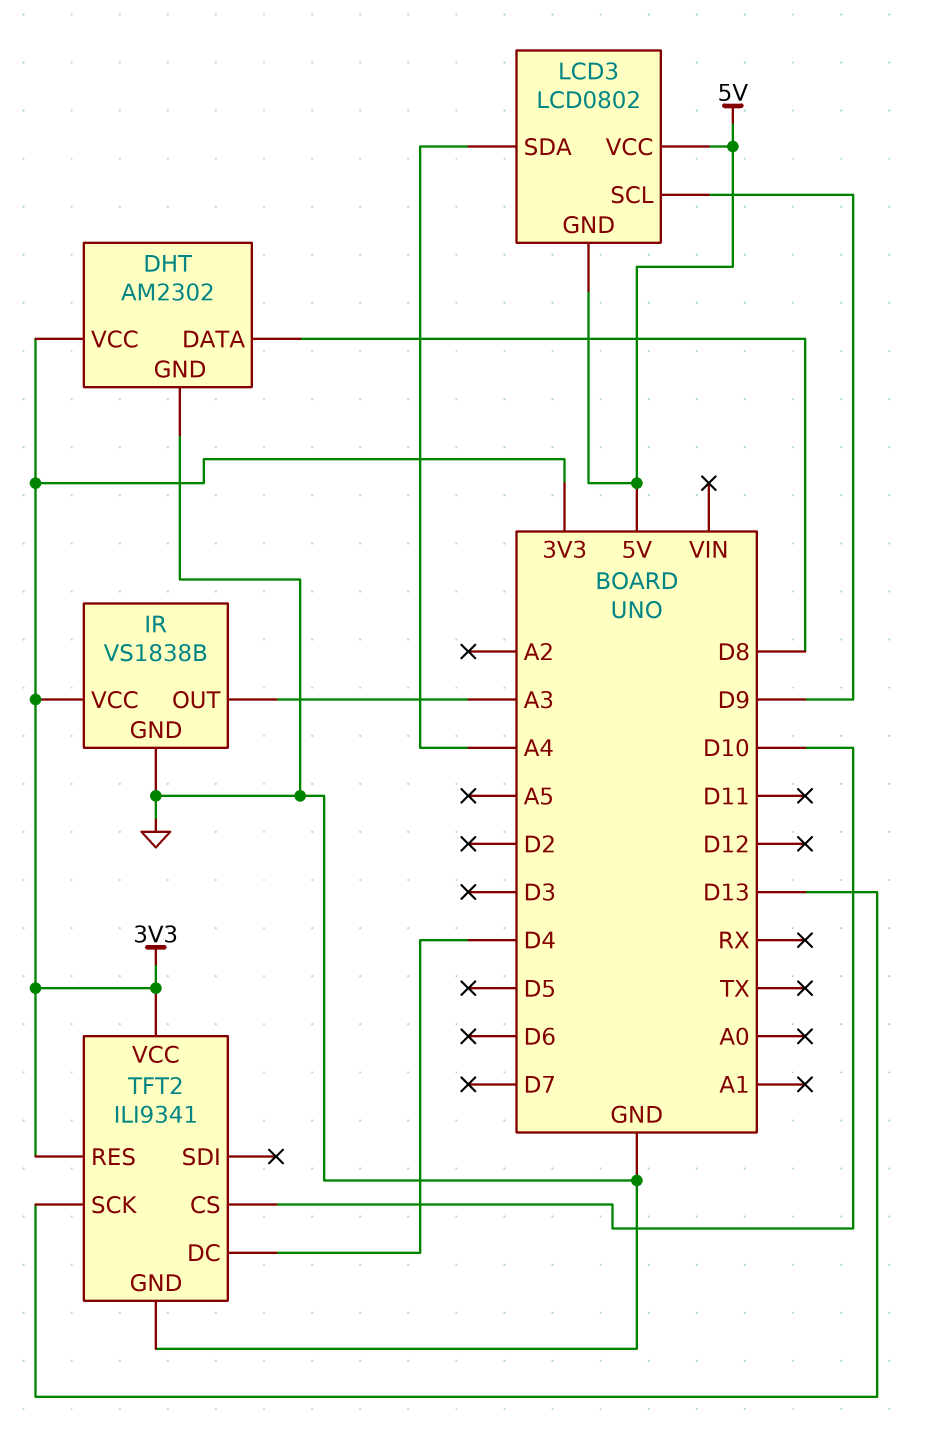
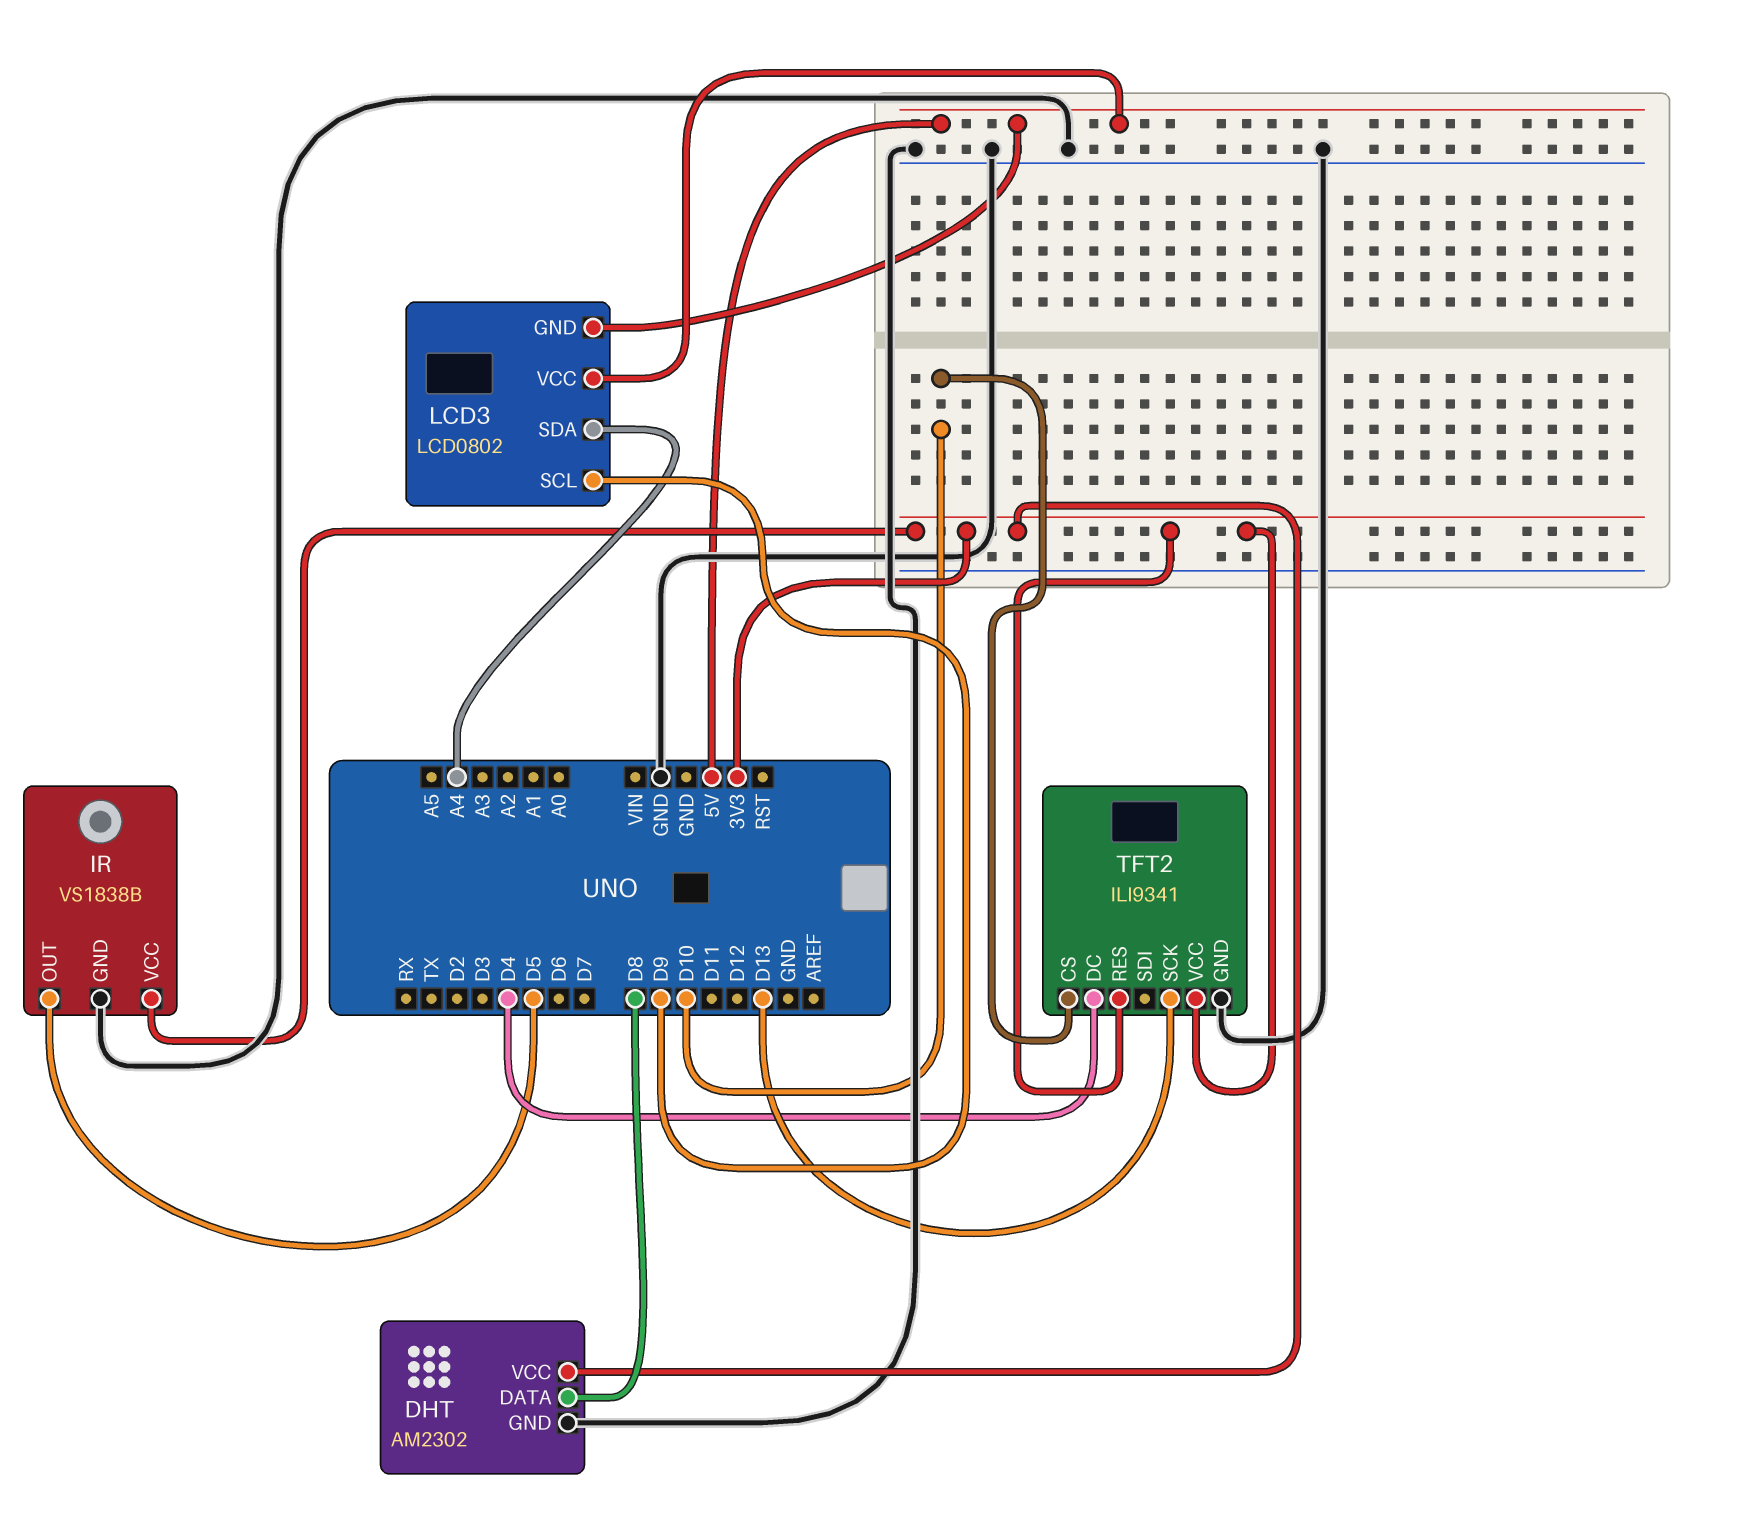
IR pin OUT: A3 -> D5

